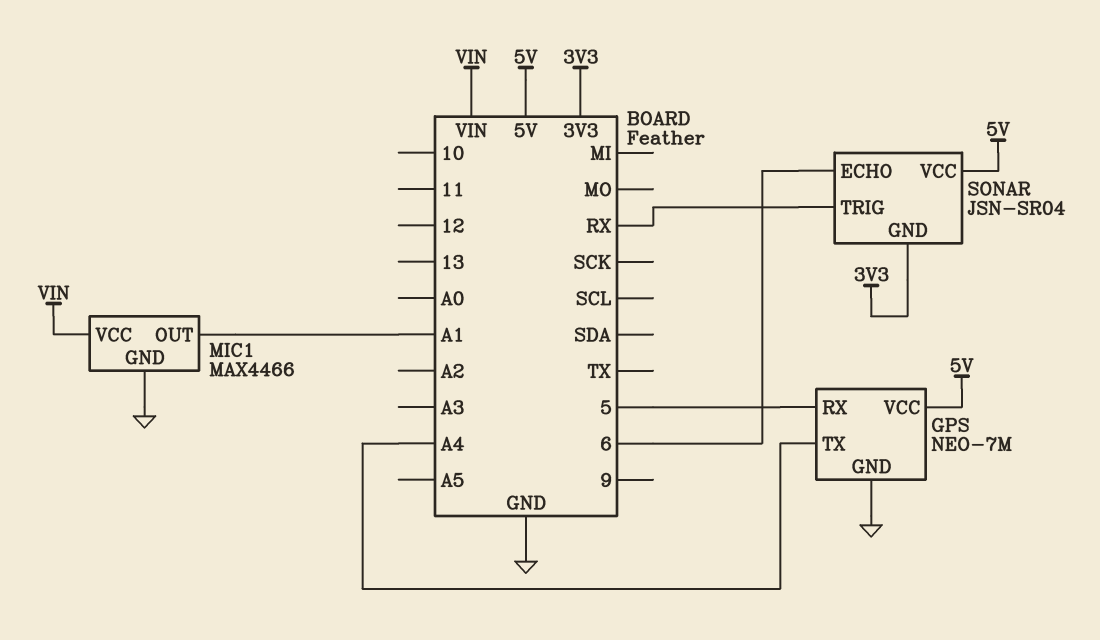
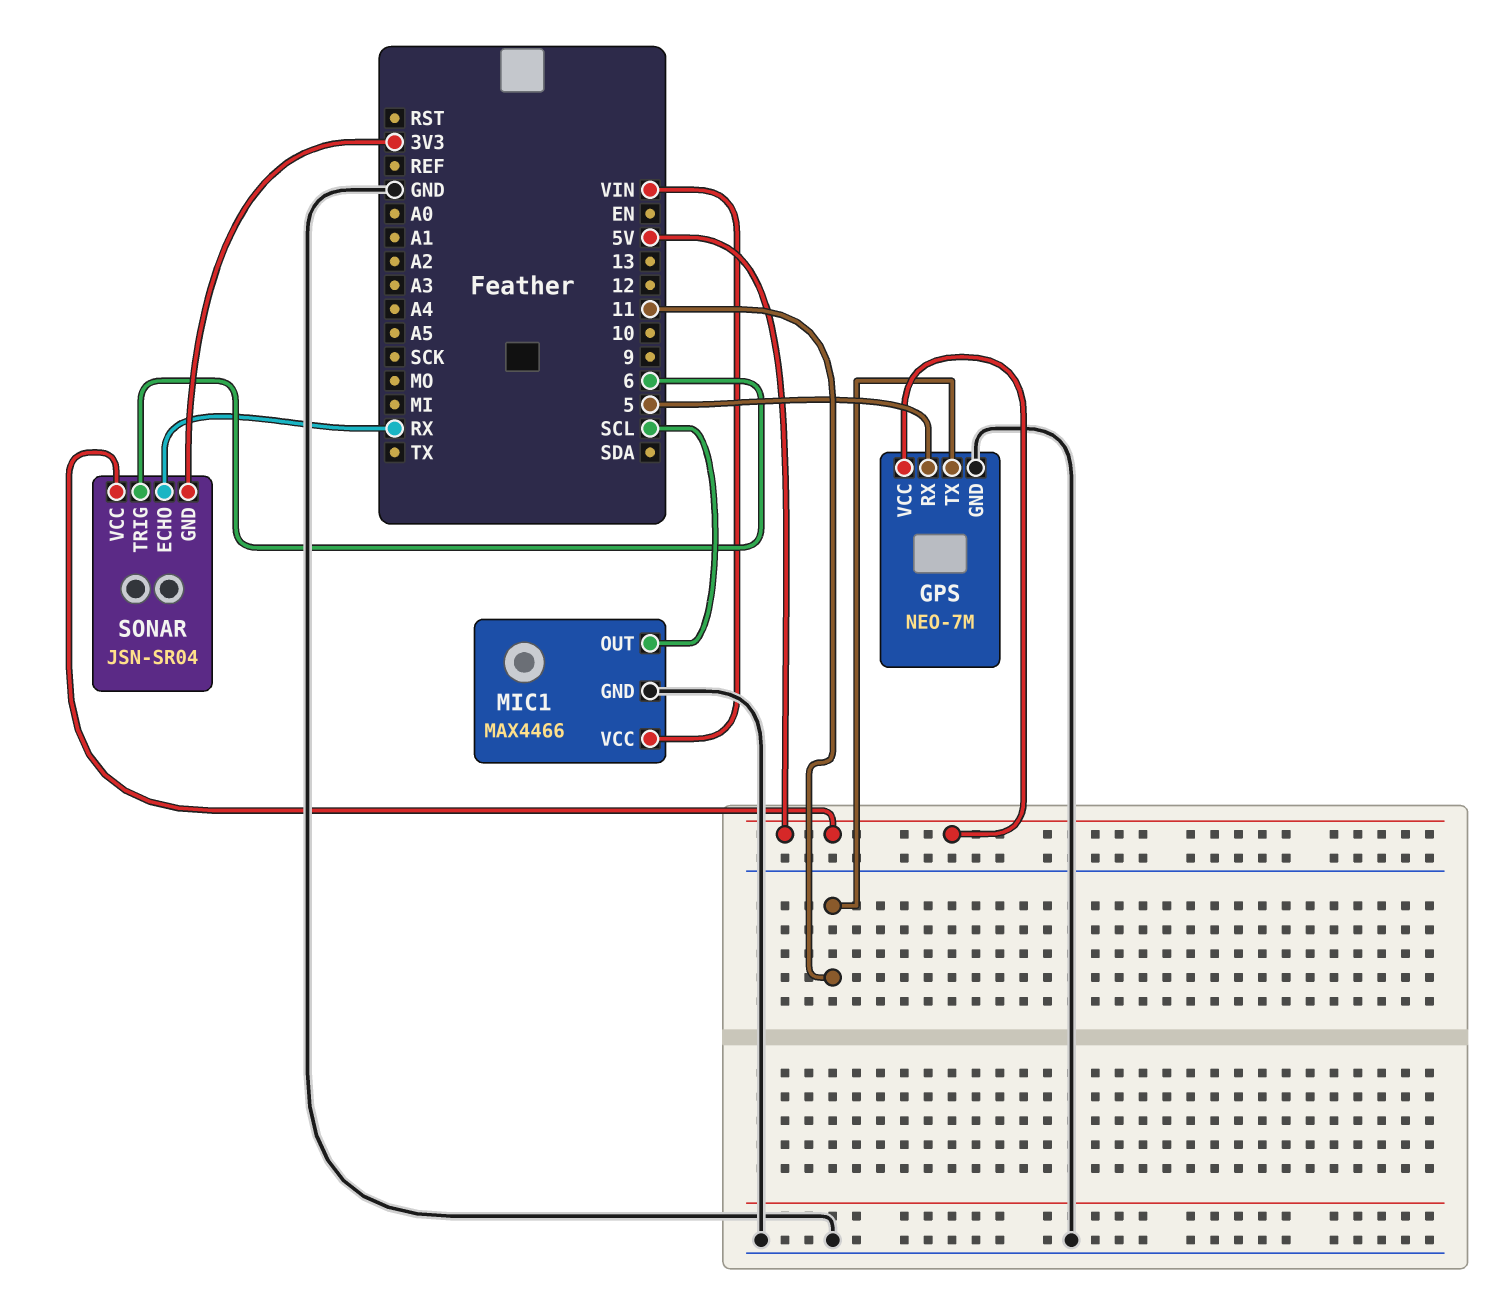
GPS pin TX: A4 -> 11
MIC1 pin OUT: A1 -> SCL
SONAR pin ECHO: 6 -> RX
SONAR pin TRIG: RX -> 6

